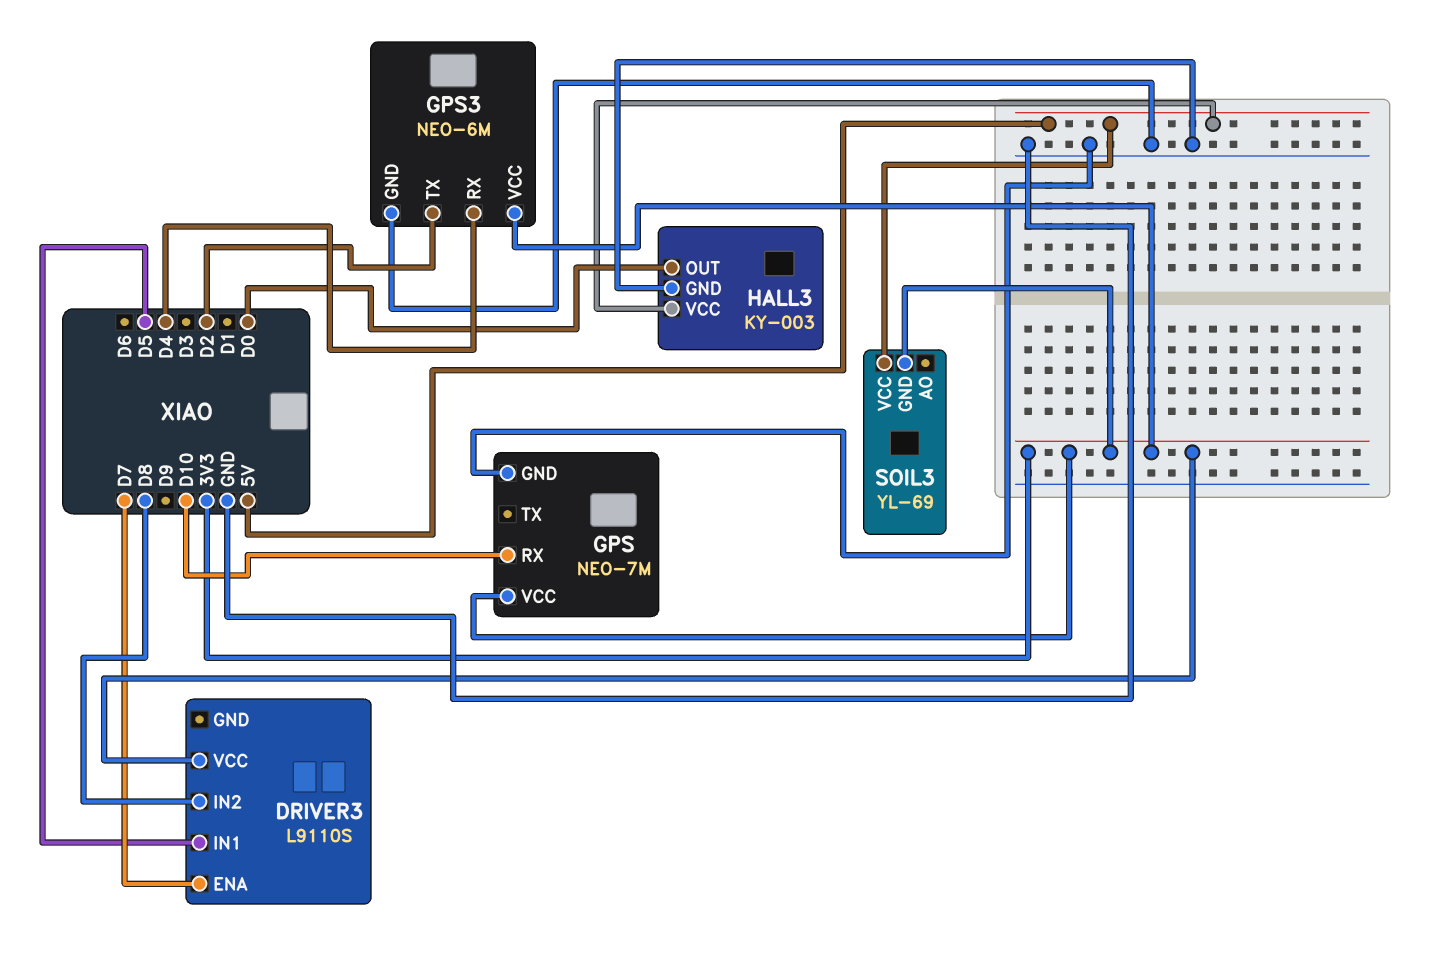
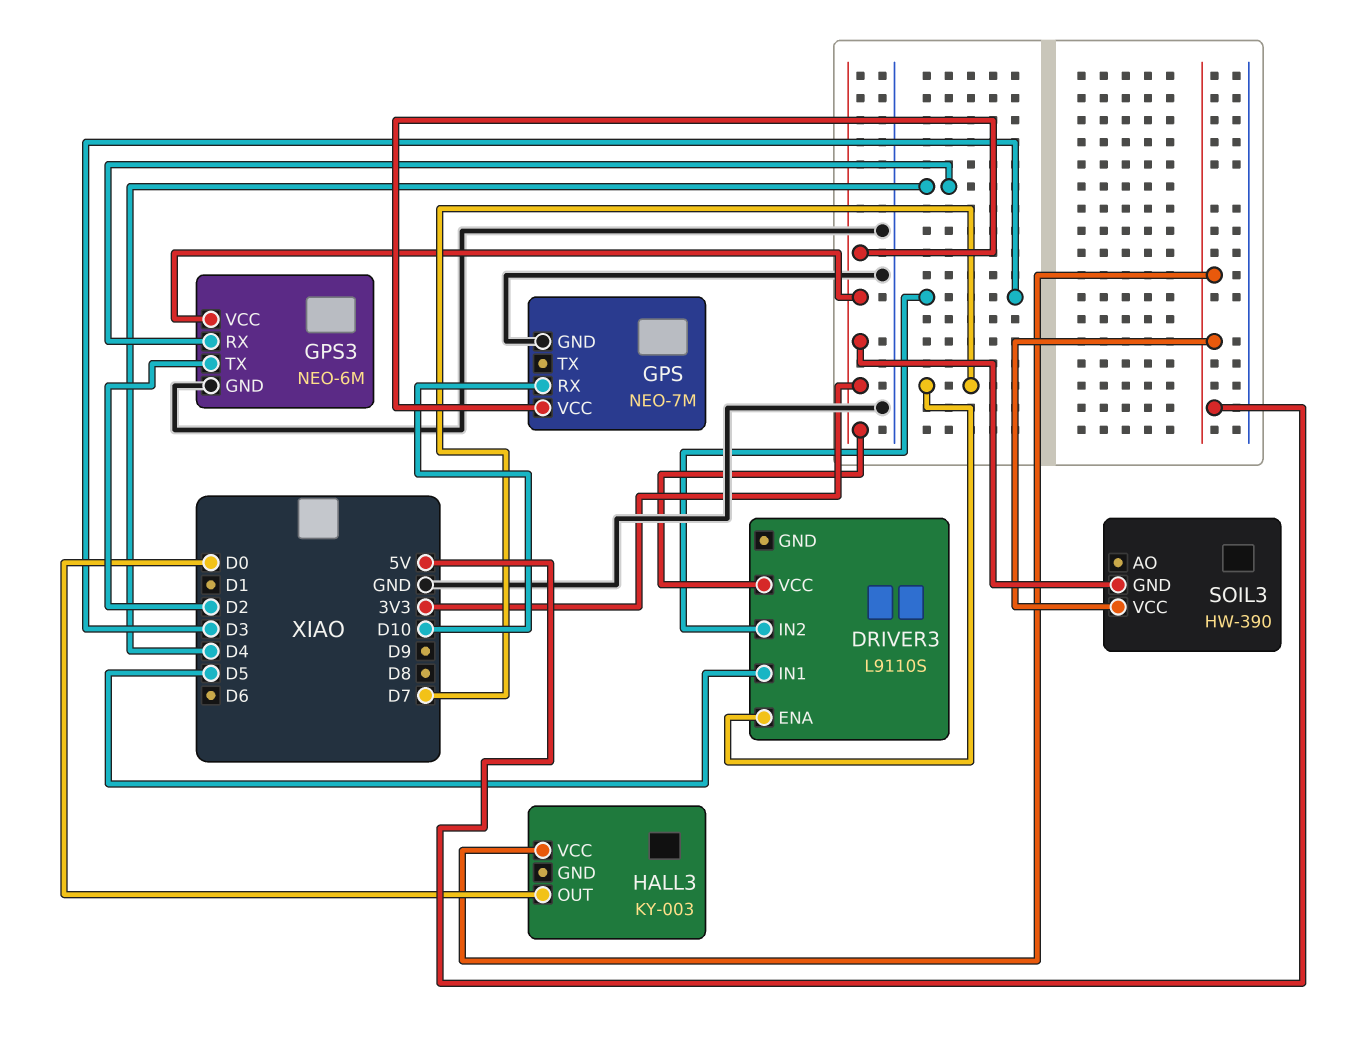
DRIVER3 pin IN2: D8 -> D3
HALL3 pin GND: GND -> none
SOIL3: YL-69 -> HW-390

